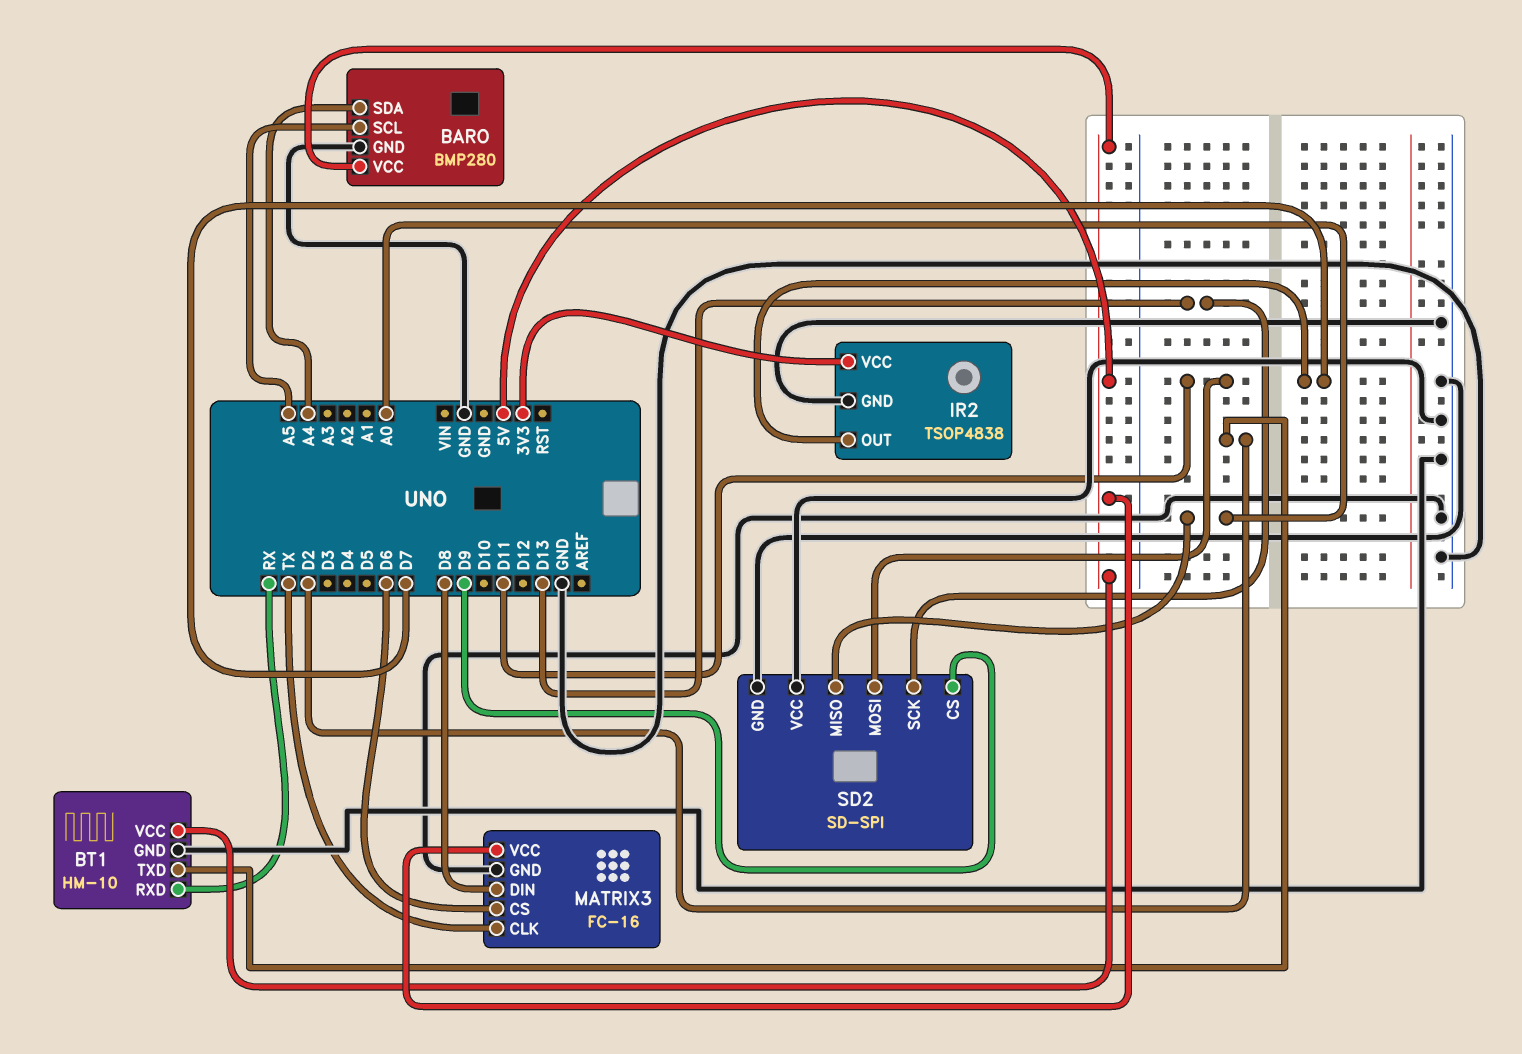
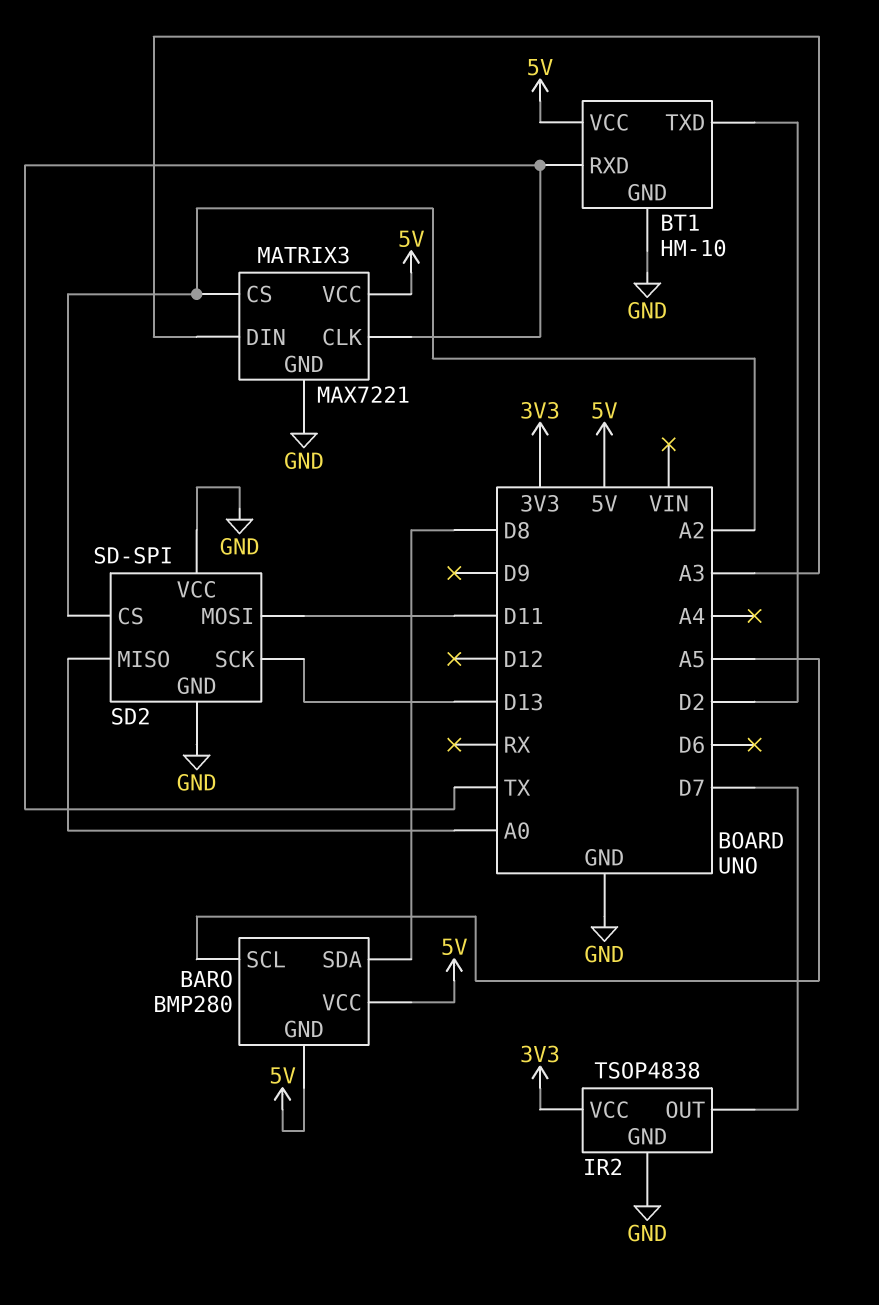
BARO pin GND: GND -> 5V
BARO pin SDA: A4 -> D8
BT1 pin RXD: RX -> TX
MATRIX3: FC-16 -> MAX7221
MATRIX3 pin CS: D6 -> A2
MATRIX3 pin DIN: D8 -> A3
SD2 pin CS: D9 -> A2

